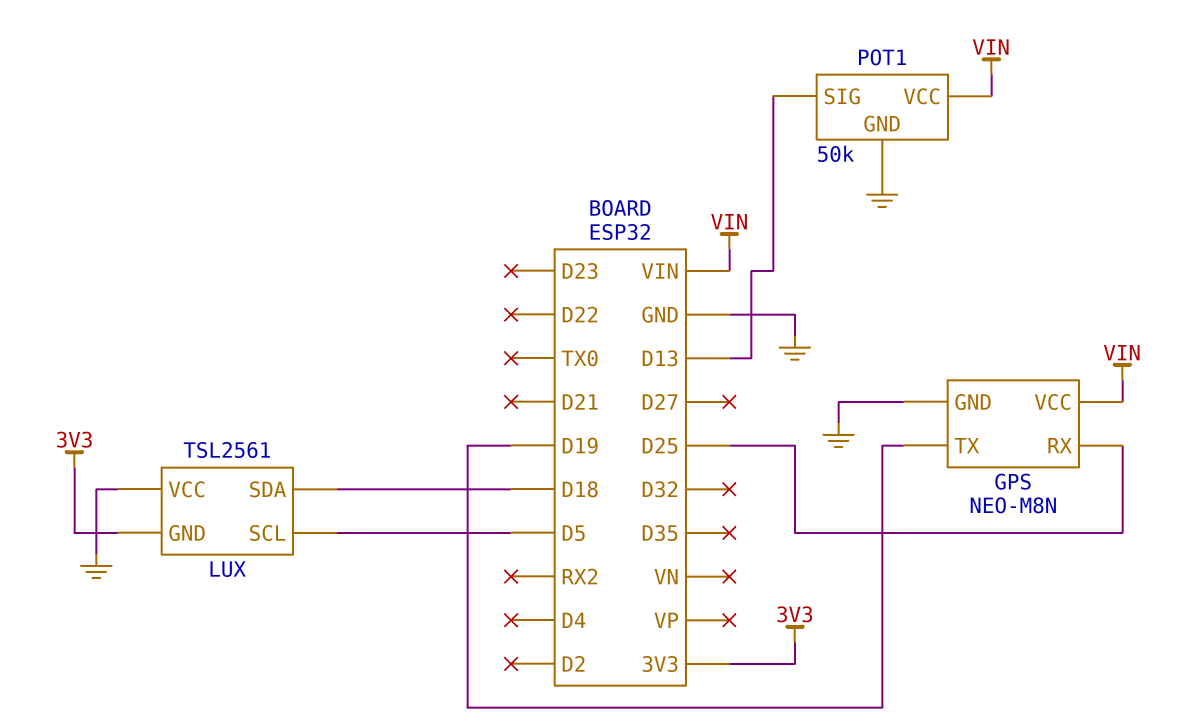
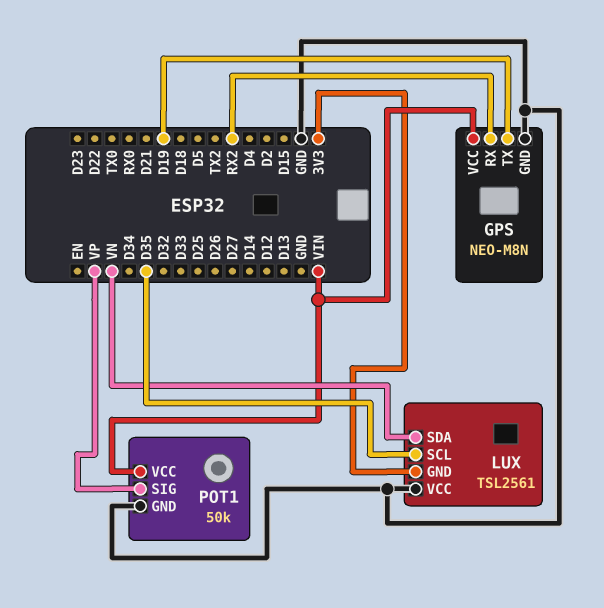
GPS pin RX: D25 -> RX2
LUX pin SCL: D5 -> D35
LUX pin SDA: D18 -> VN
POT1 pin SIG: D13 -> VP

